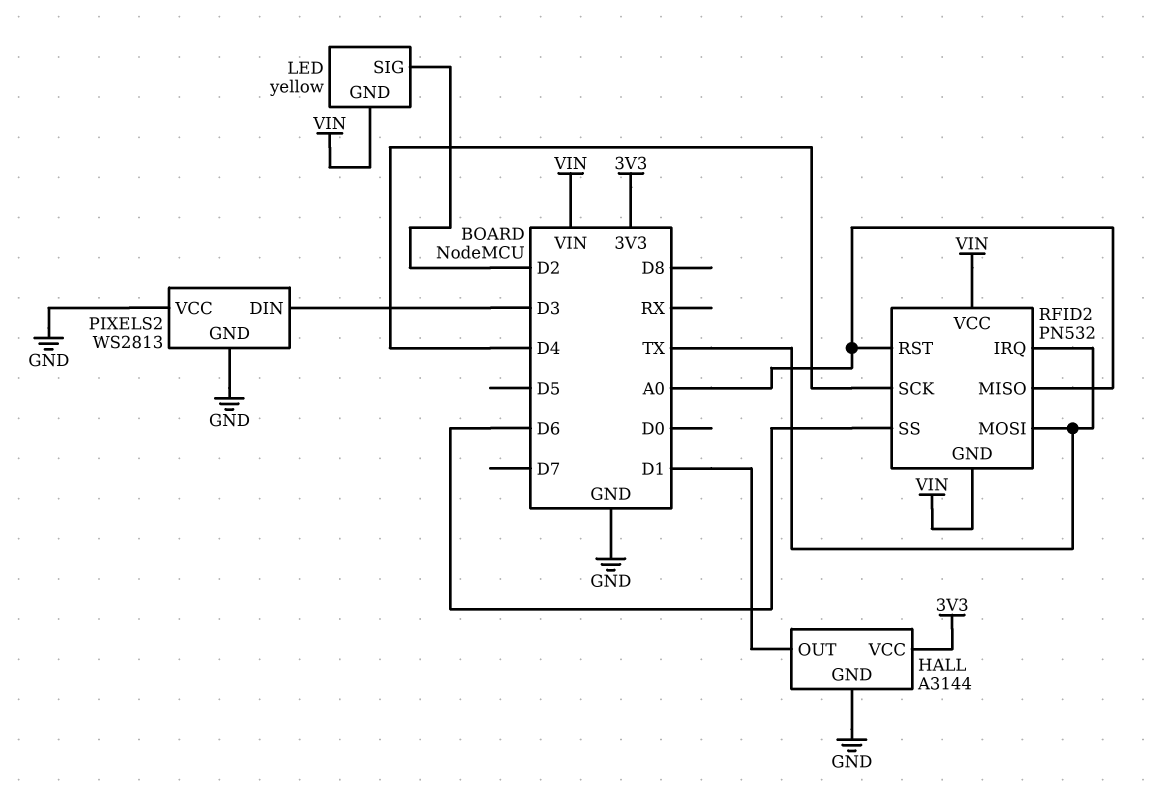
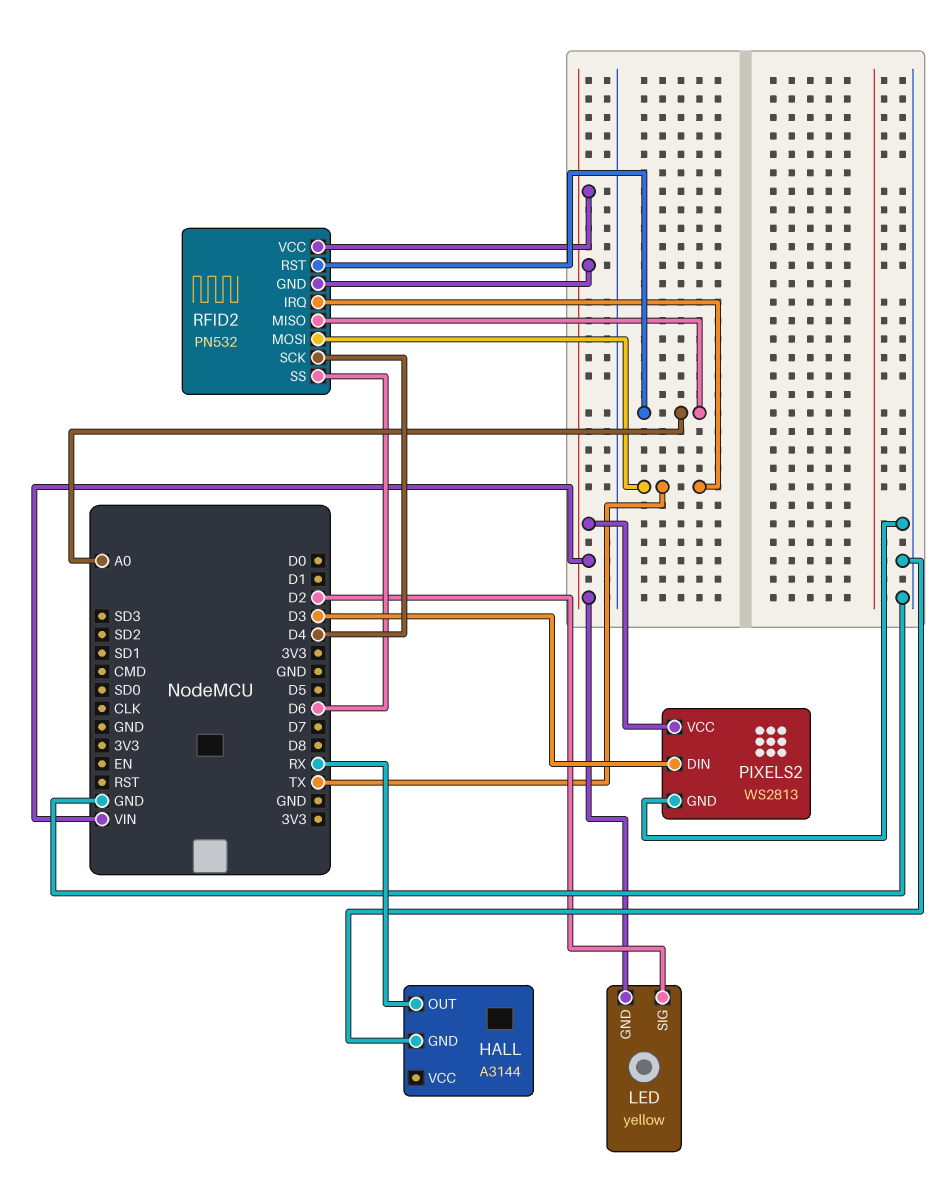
HALL pin OUT: D1 -> RX
HALL pin VCC: 3V3 -> none
PIXELS2 pin VCC: GND -> VIN

